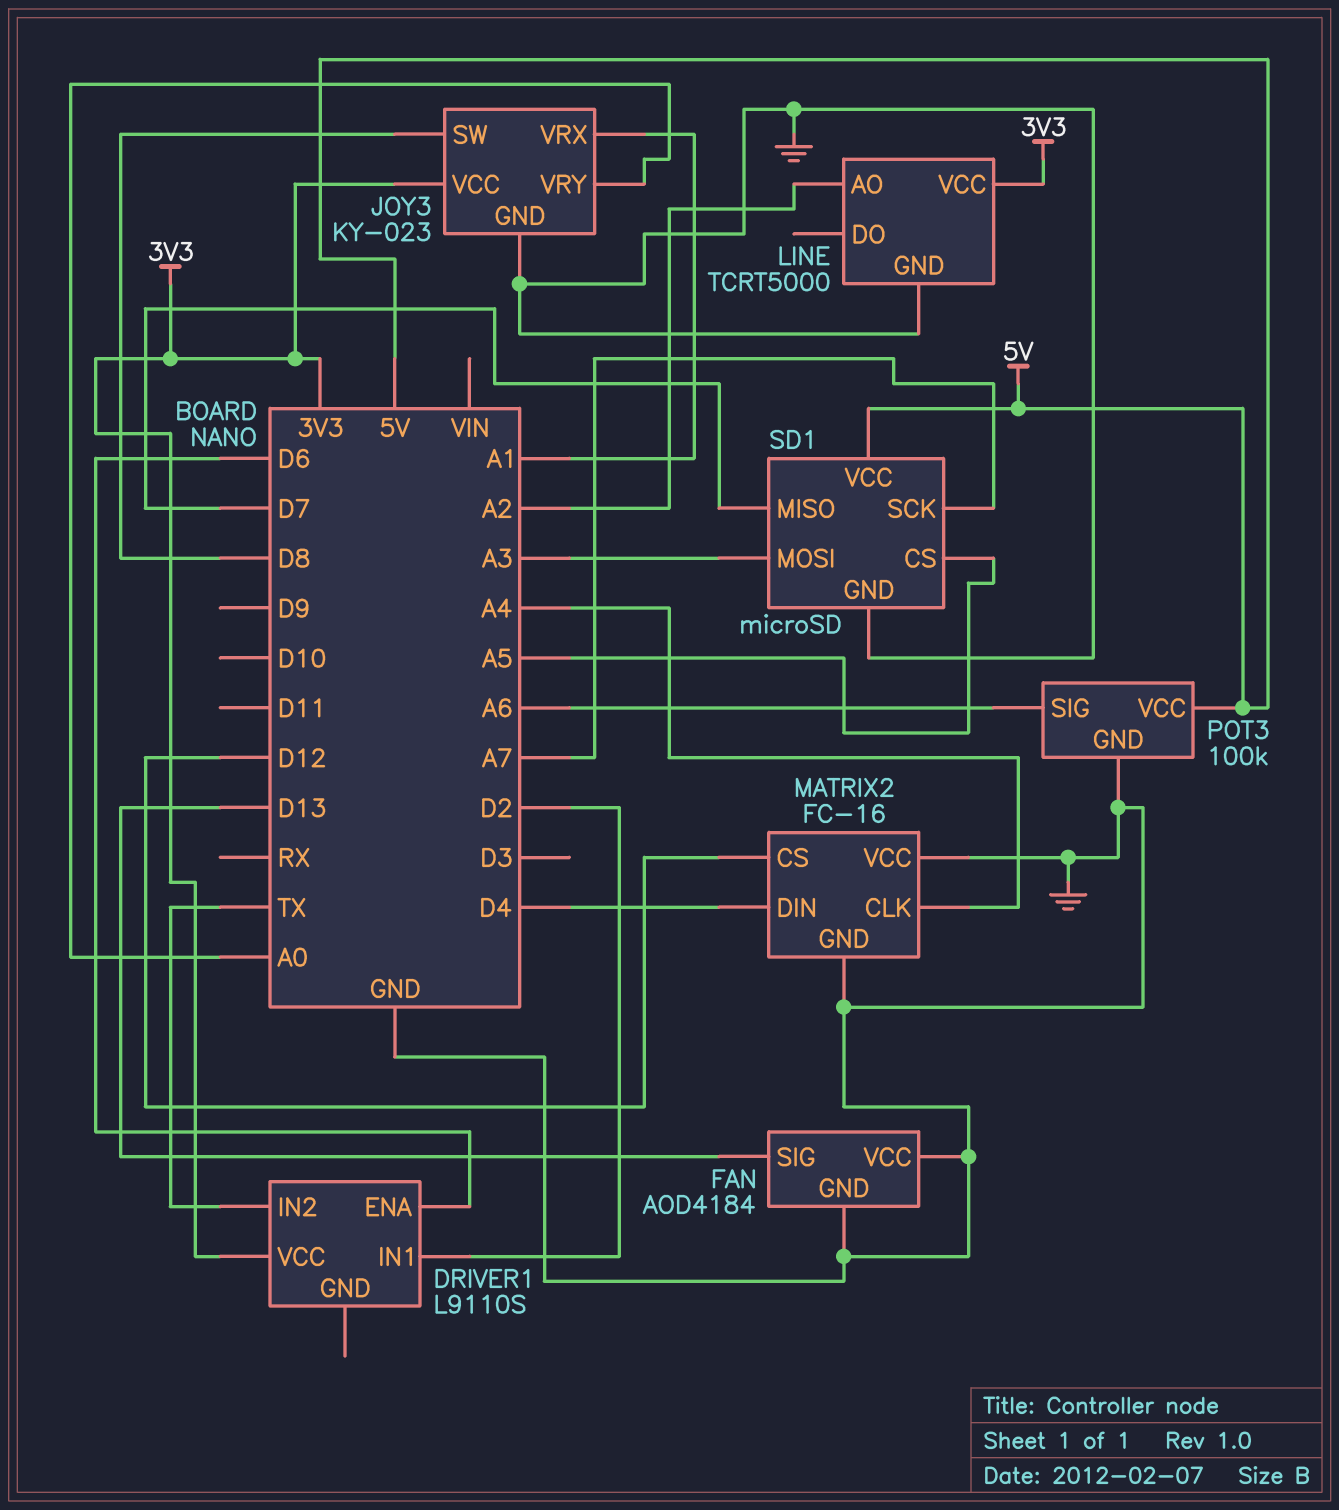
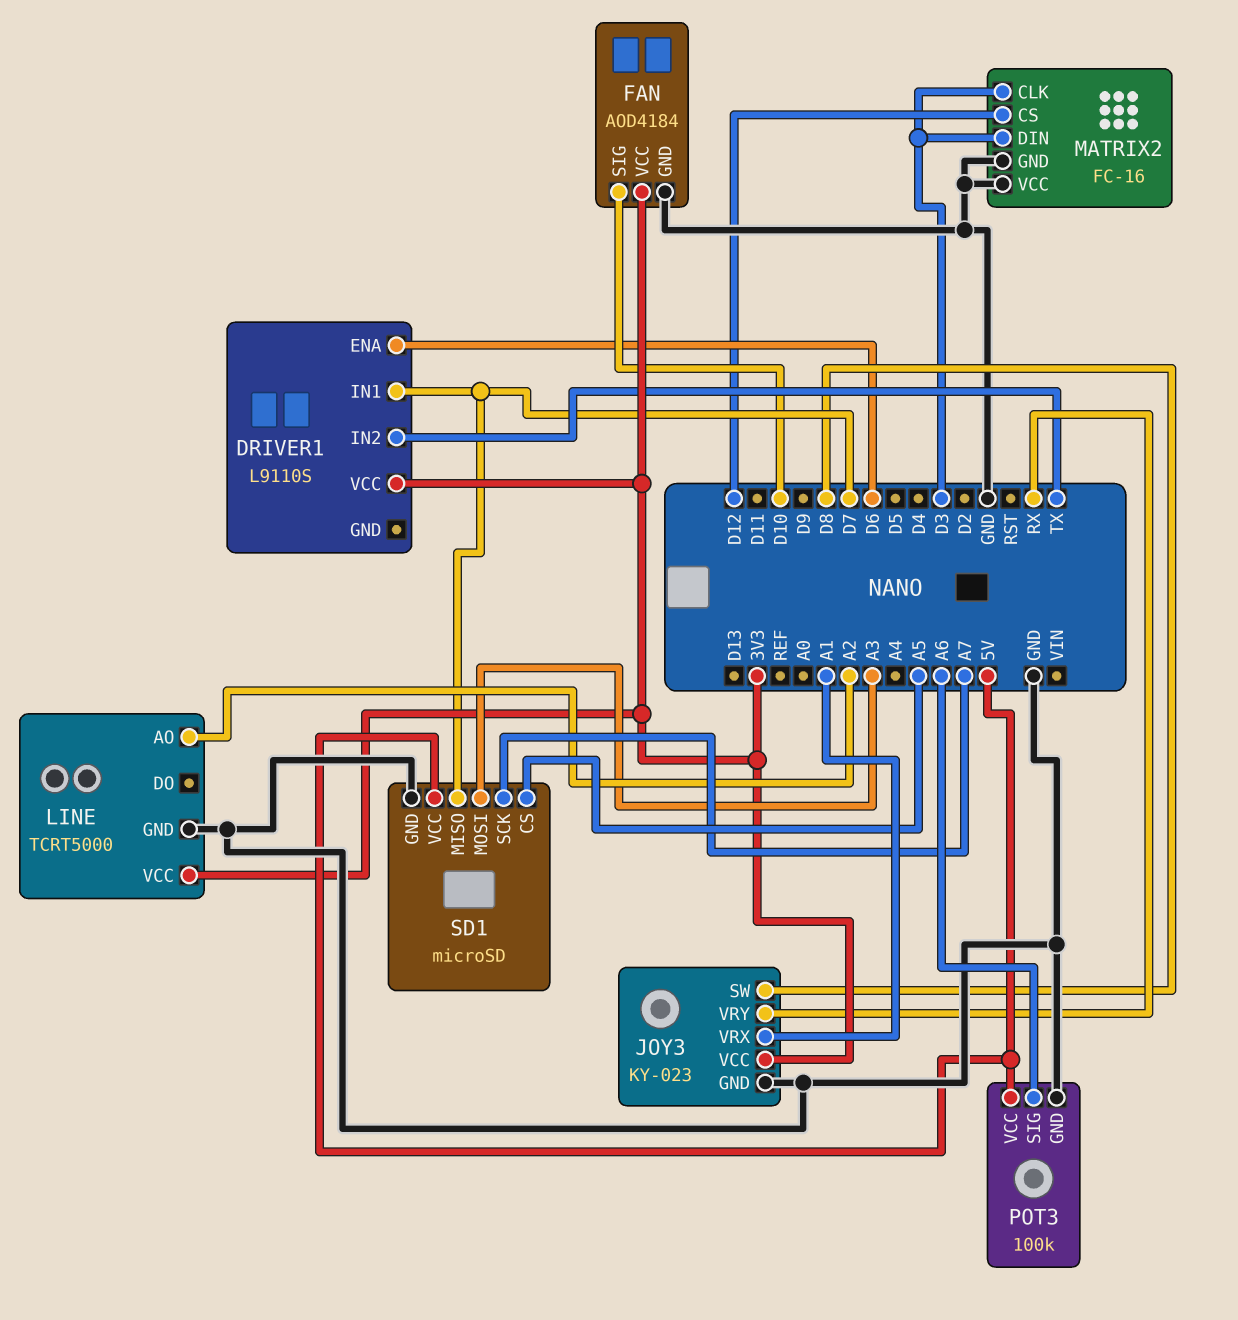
DRIVER1 pin IN1: D2 -> D7
FAN pin SIG: D13 -> D10
FAN pin VCC: GND -> 3V3
JOY3 pin VRY: A0 -> RX
MATRIX2 pin CLK: A4 -> D3
MATRIX2 pin DIN: D4 -> D3

